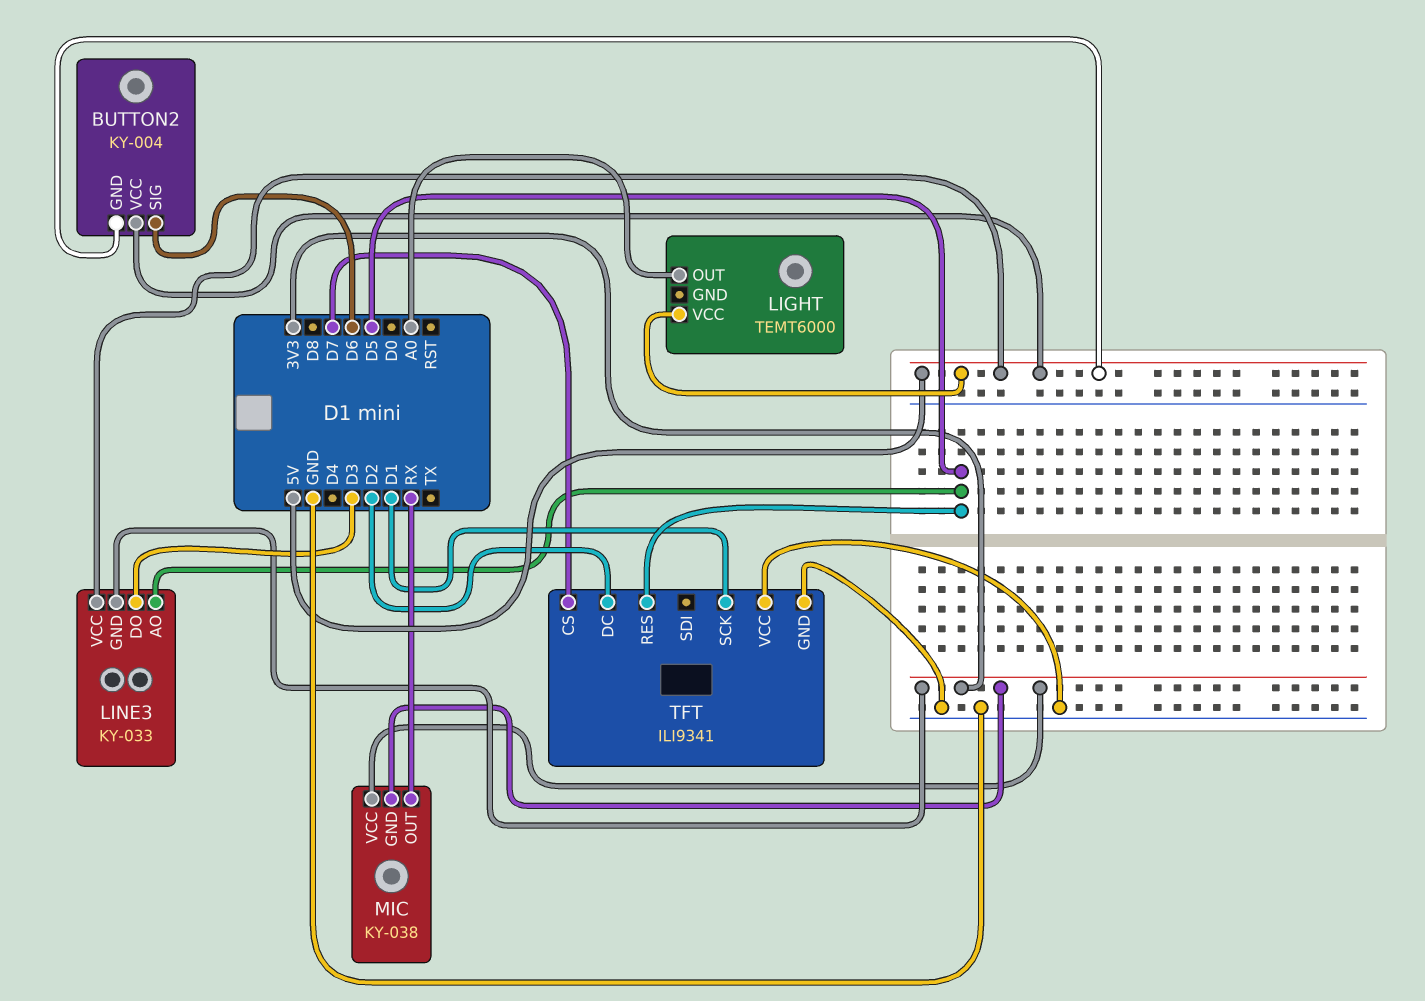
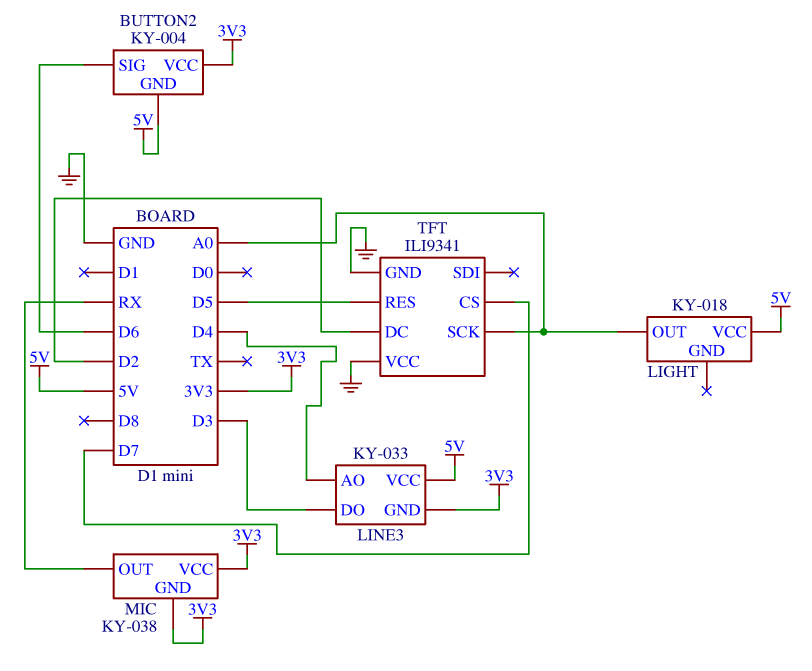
BUTTON2 pin VCC: 5V -> 3V3
LIGHT: TEMT6000 -> KY-018
LINE3 pin AO: D5 -> D4
TFT pin SCK: D1 -> A0

